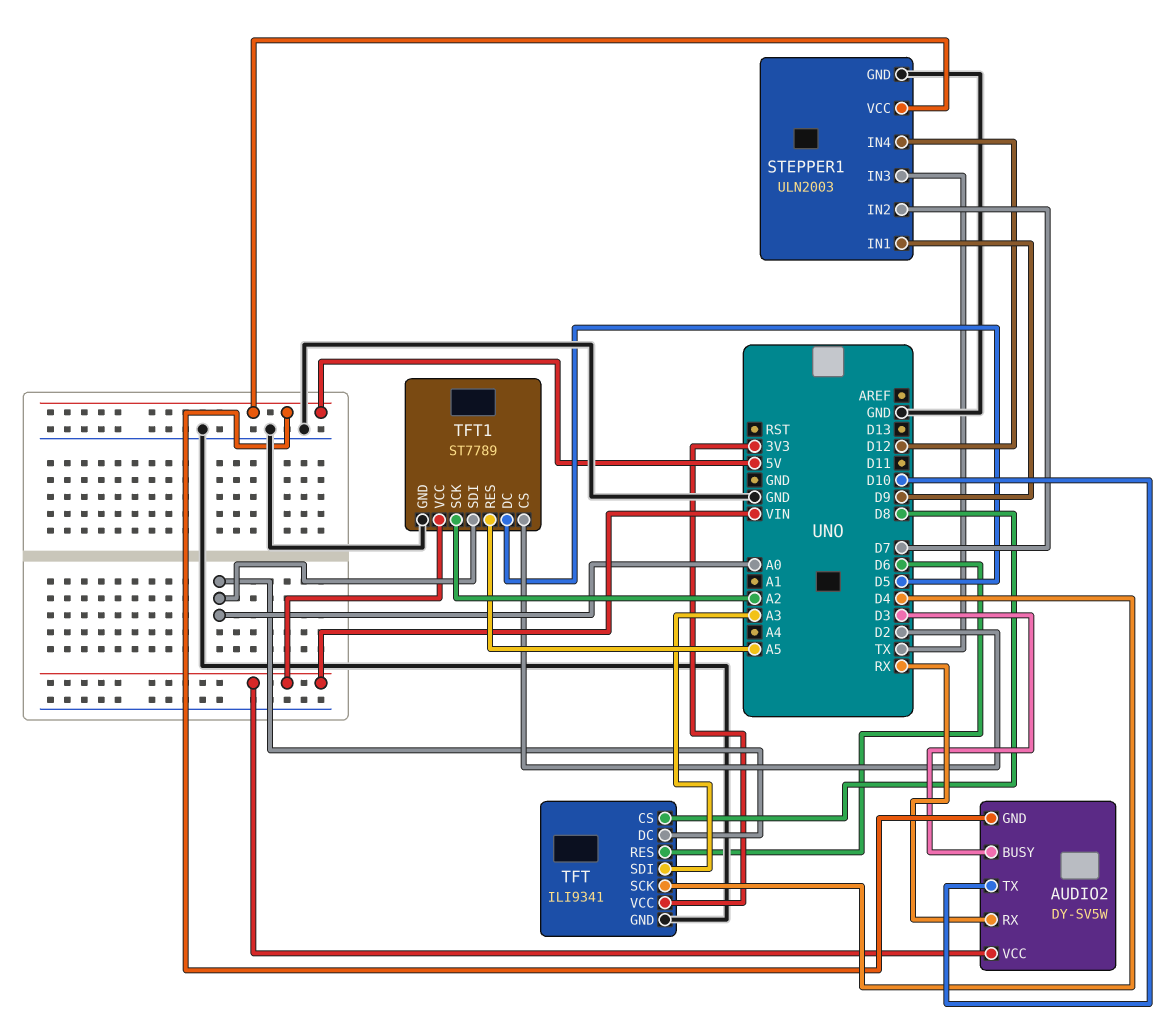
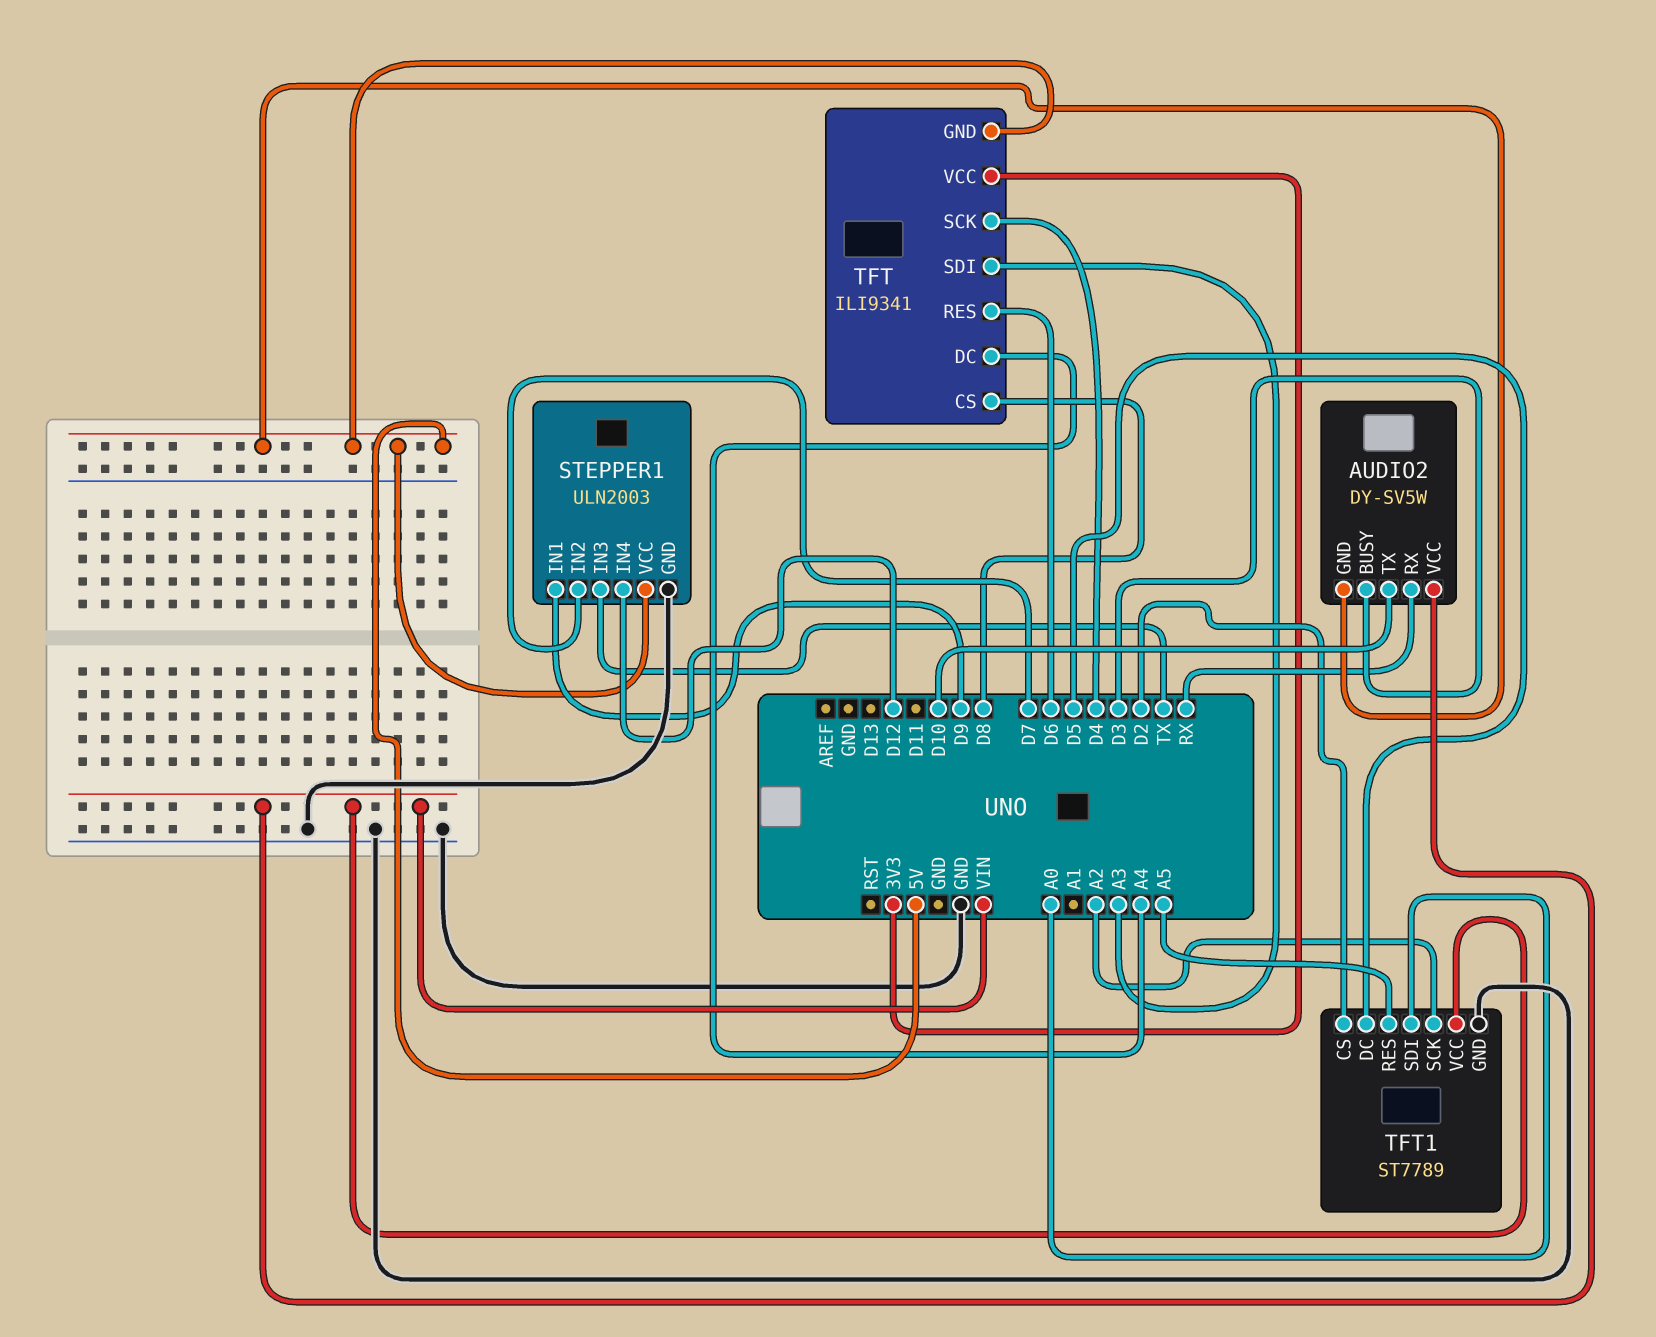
TFT pin DC: A0 -> A4
TFT pin GND: GND -> 5V

